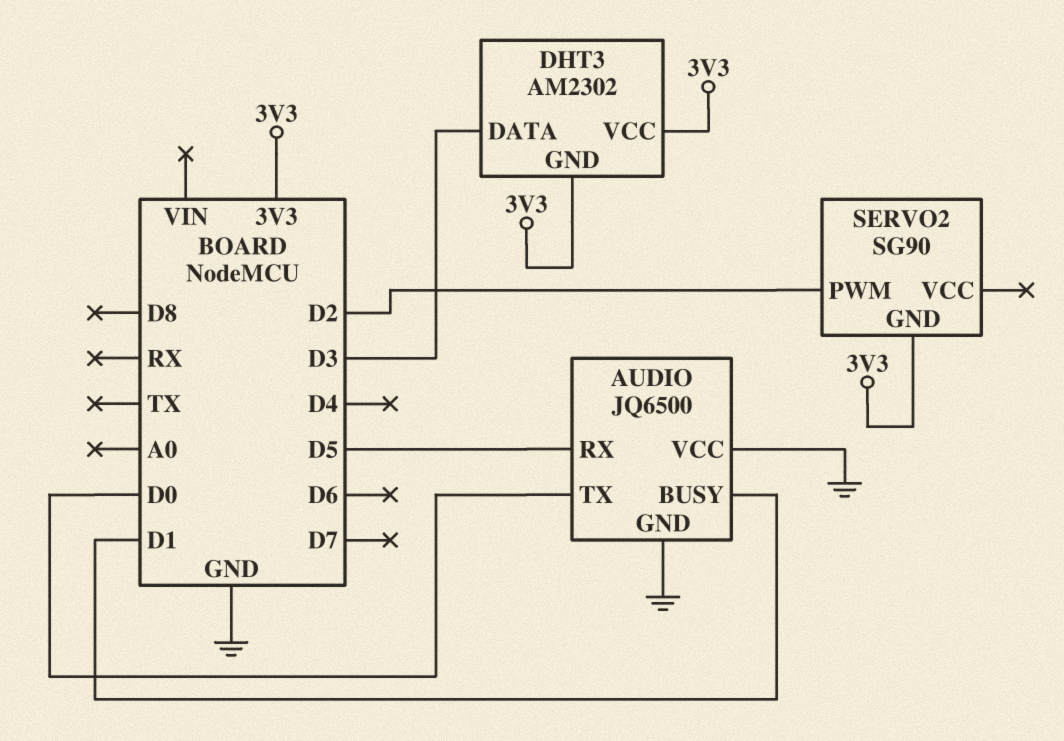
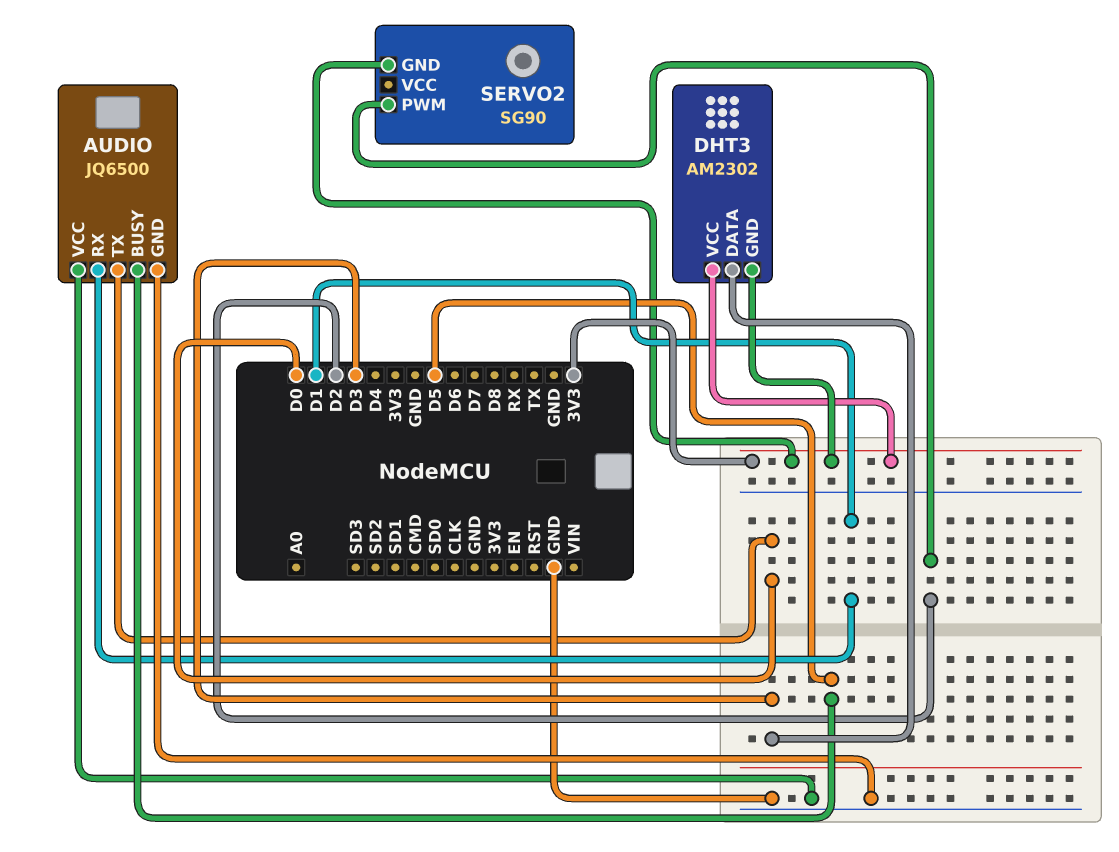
AUDIO pin BUSY: D1 -> D5
AUDIO pin RX: D5 -> D1

